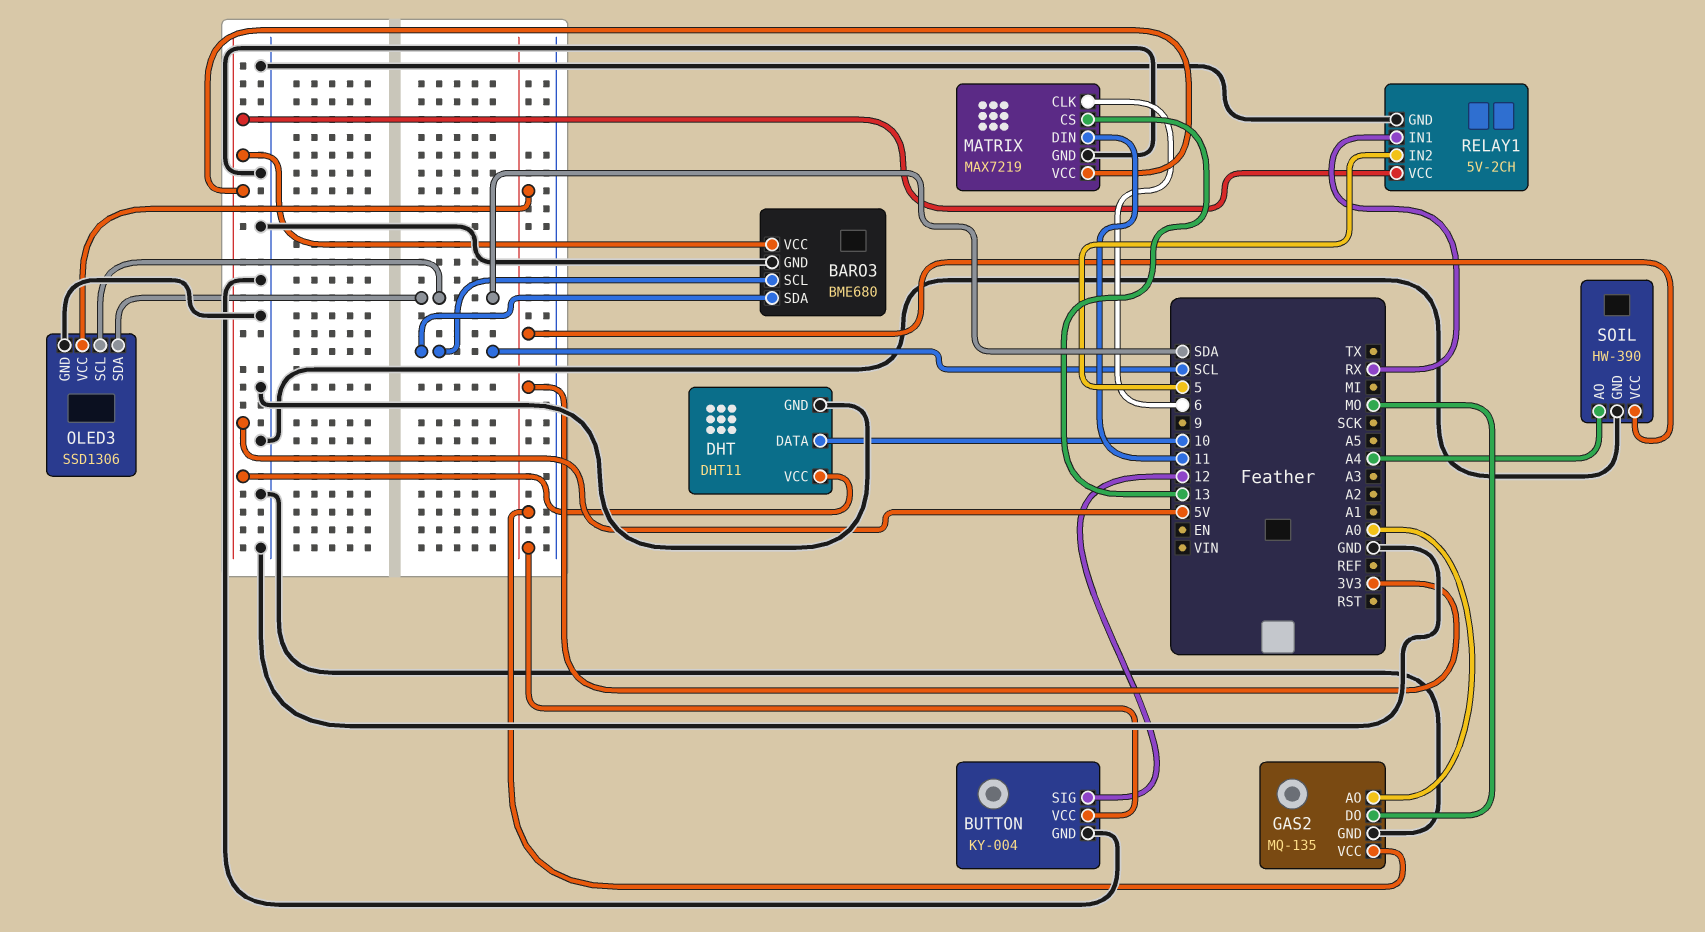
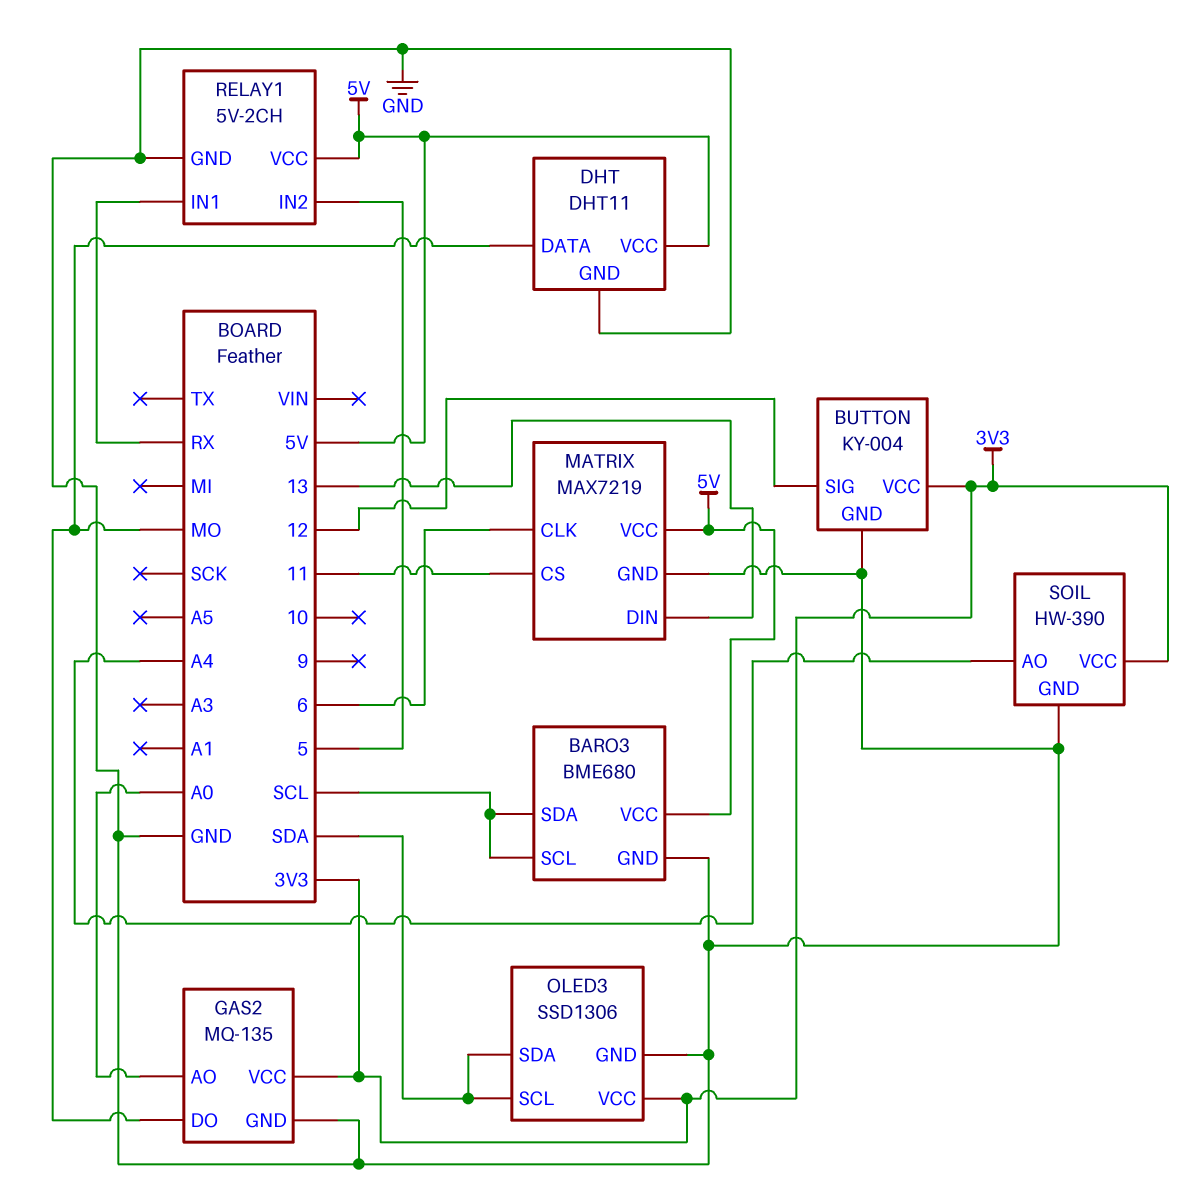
DHT pin DATA: 10 -> MO
MATRIX pin CS: 13 -> 11
MATRIX pin DIN: 11 -> 13

